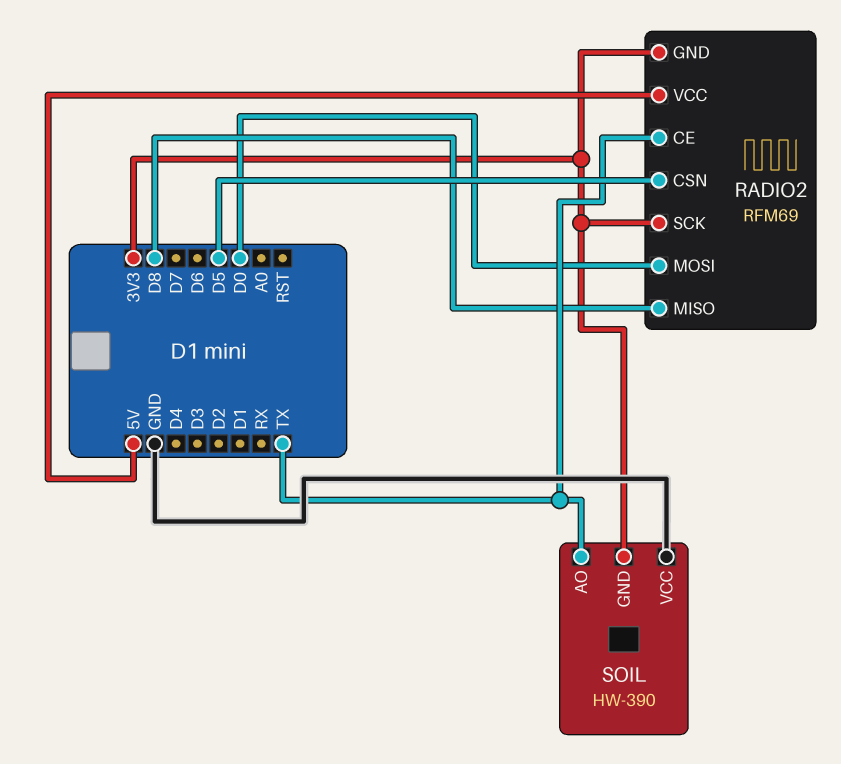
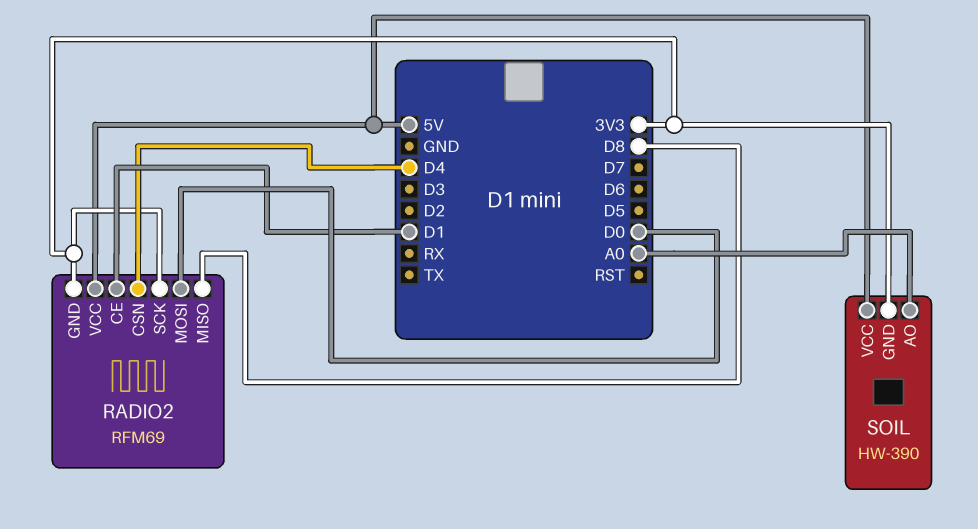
RADIO2 pin CE: TX -> D1
RADIO2 pin CSN: D5 -> D4
SOIL pin AO: TX -> A0
SOIL pin VCC: GND -> 5V

